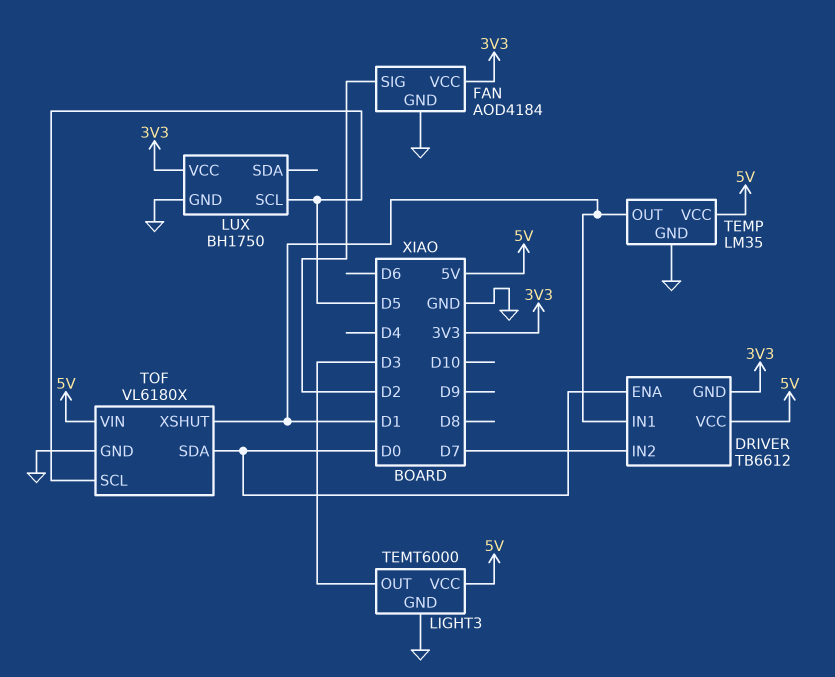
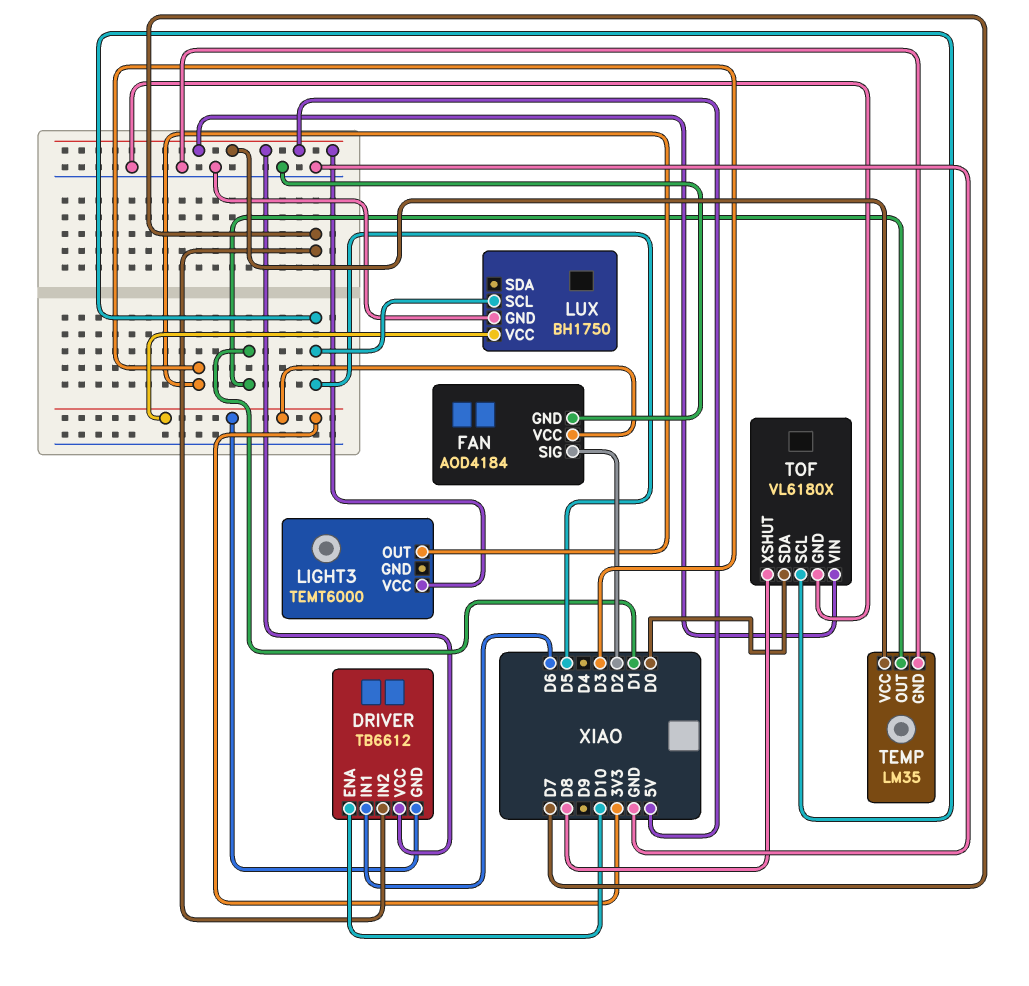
DRIVER pin ENA: D0 -> D10
DRIVER pin IN1: D1 -> D6
LIGHT3 pin GND: GND -> none
TOF pin XSHUT: D1 -> D8

